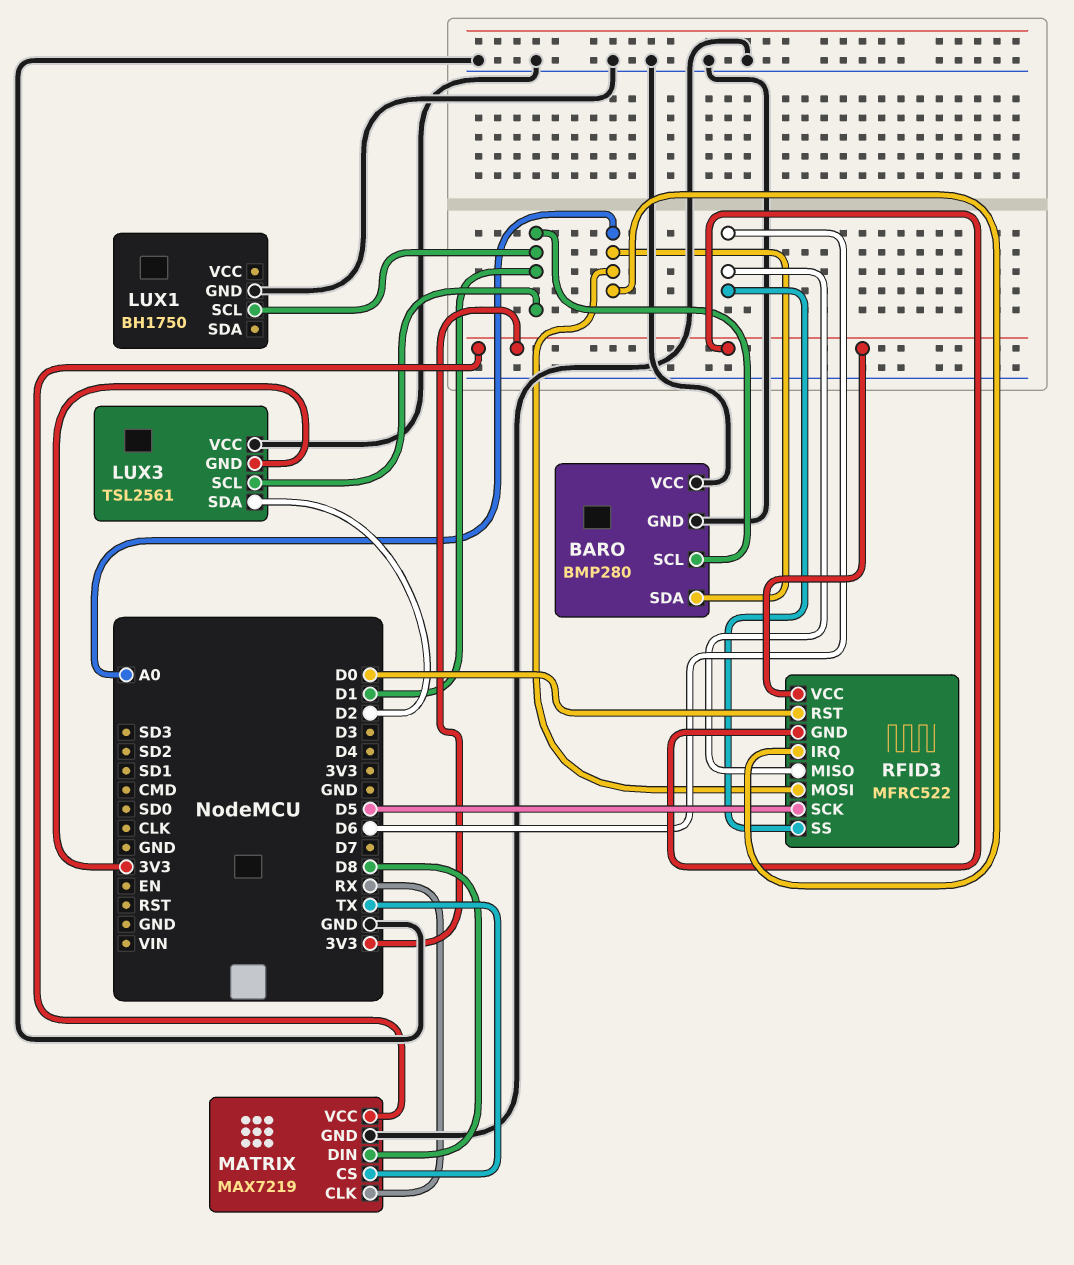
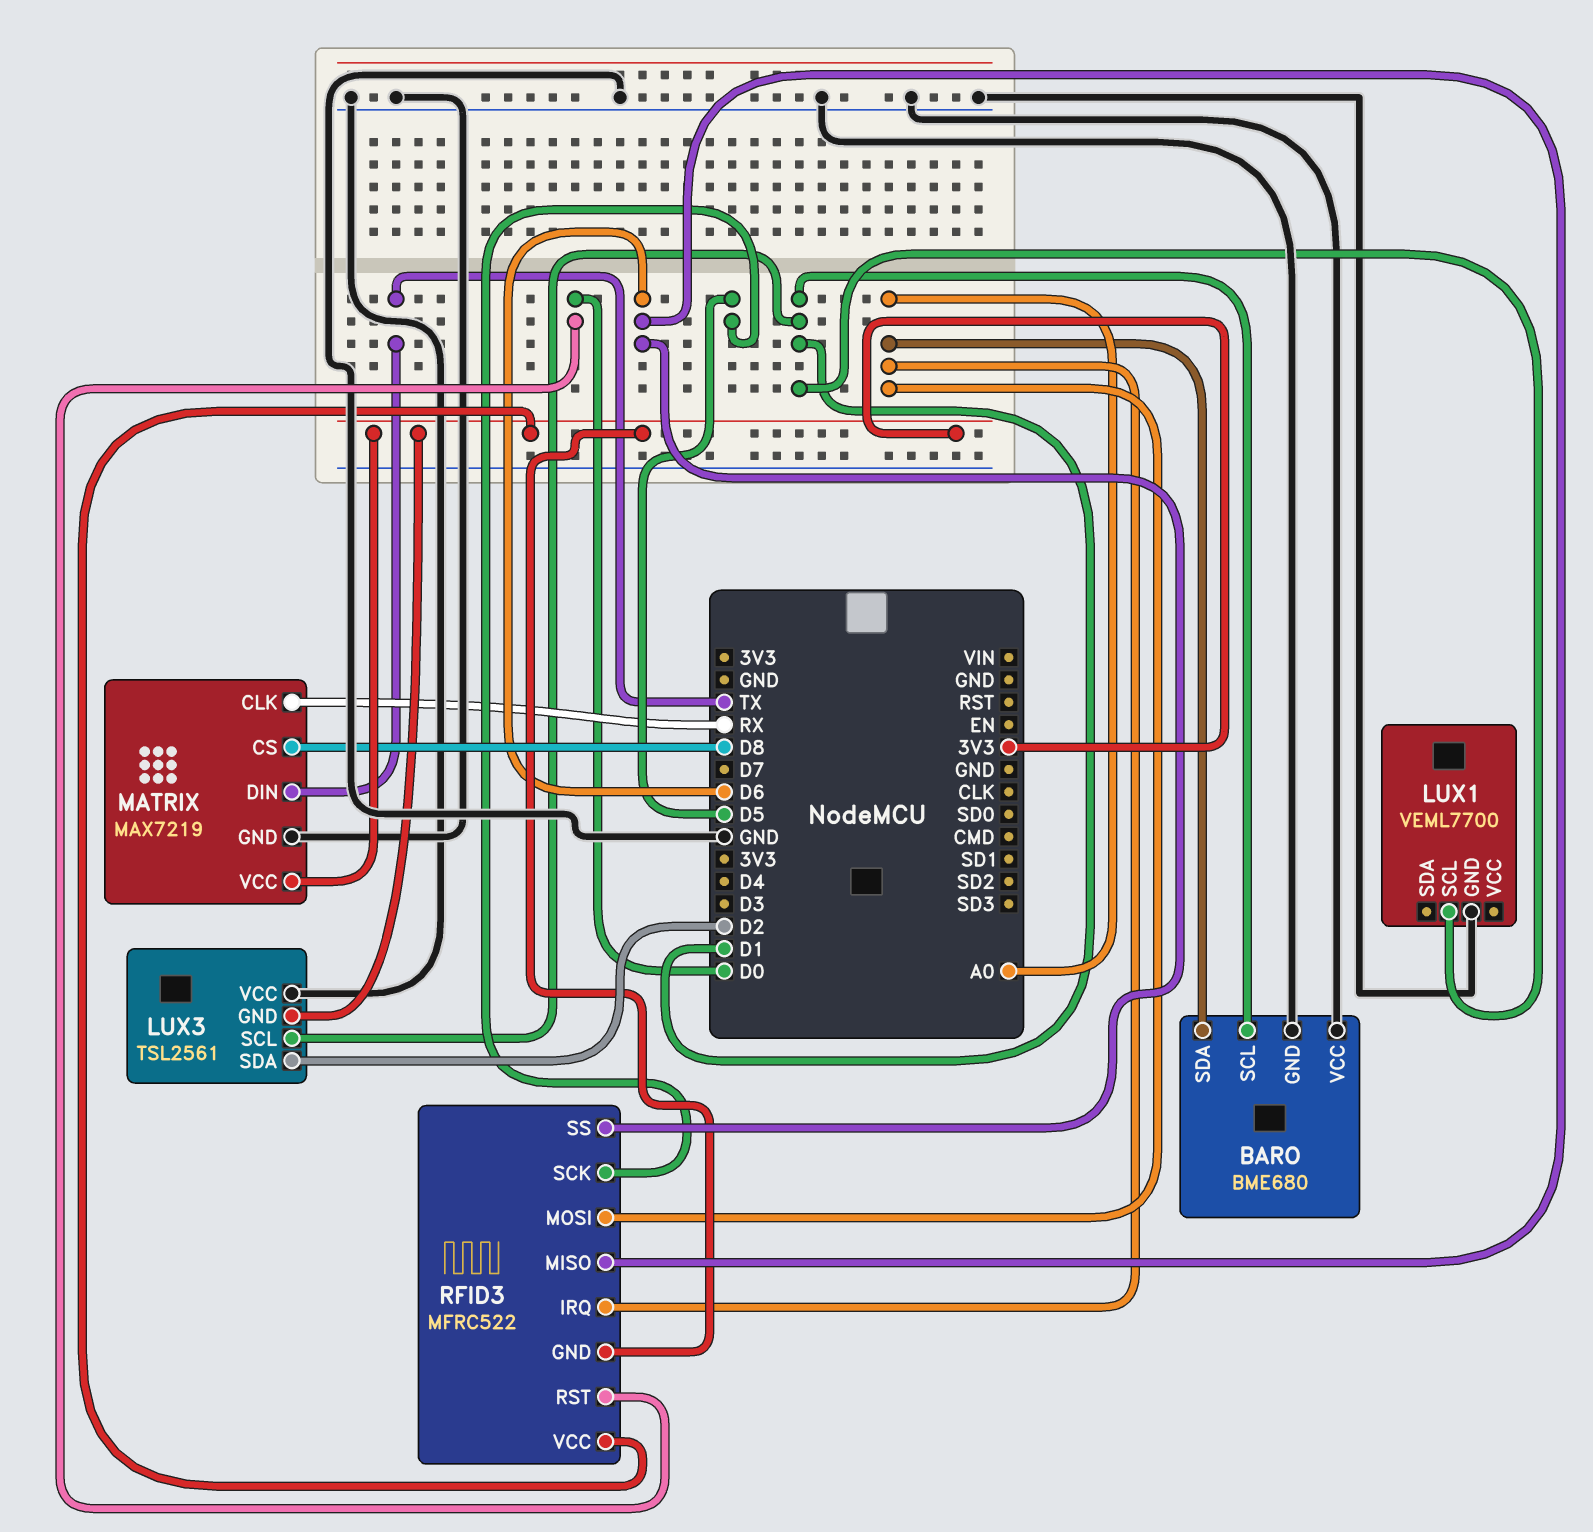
BARO: BMP280 -> BME680
LUX1: BH1750 -> VEML7700
MATRIX pin CS: TX -> D8
MATRIX pin DIN: D8 -> TX

